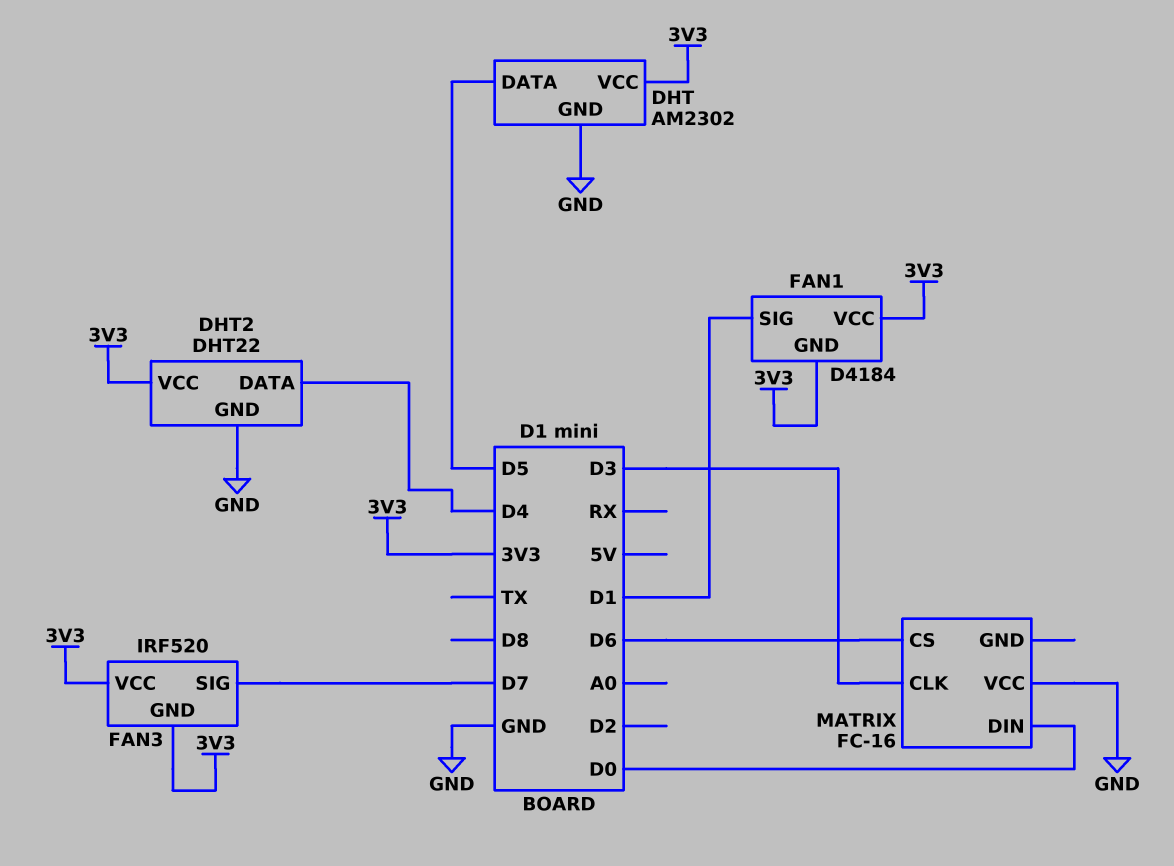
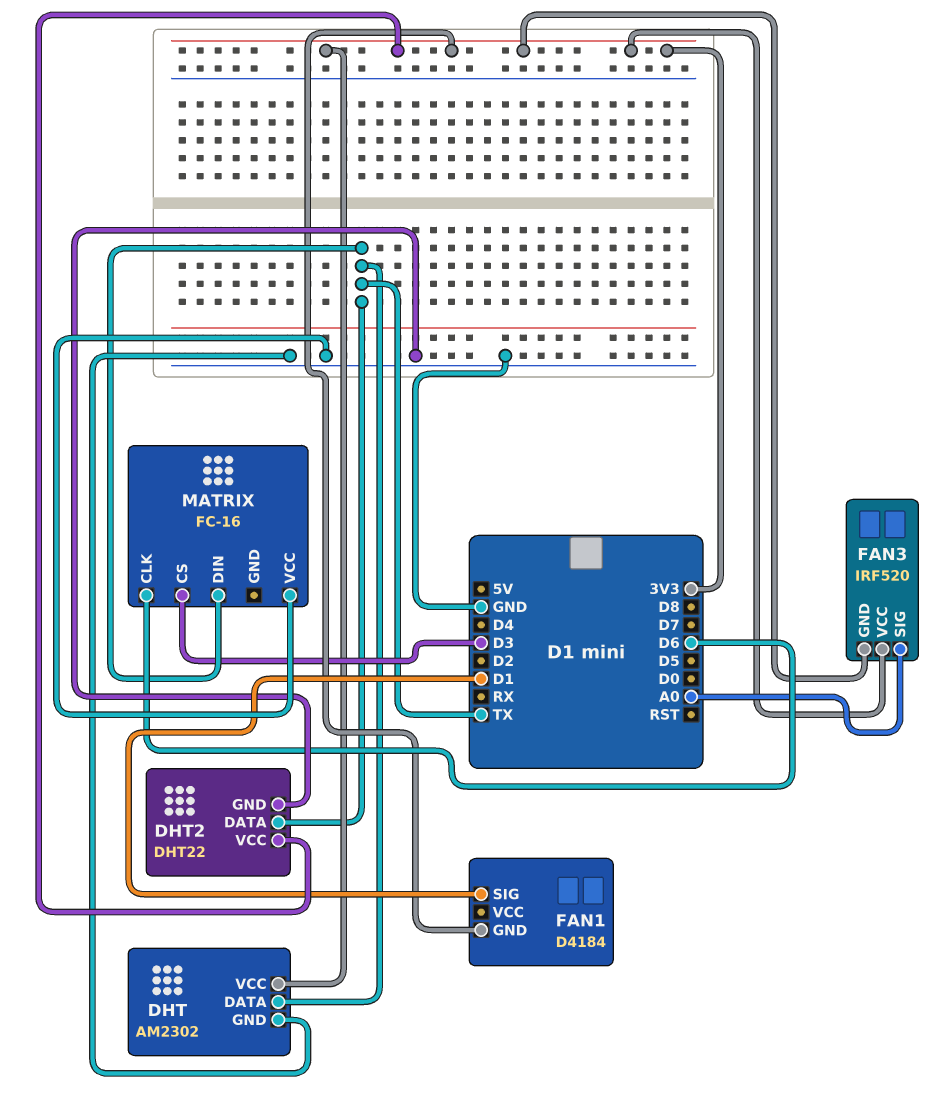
DHT pin DATA: D5 -> TX
DHT2 pin DATA: D4 -> TX
FAN1 pin VCC: 3V3 -> none
FAN3 pin SIG: D7 -> A0
MATRIX pin CLK: D3 -> D6
MATRIX pin CS: D6 -> D3
MATRIX pin DIN: D0 -> TX

